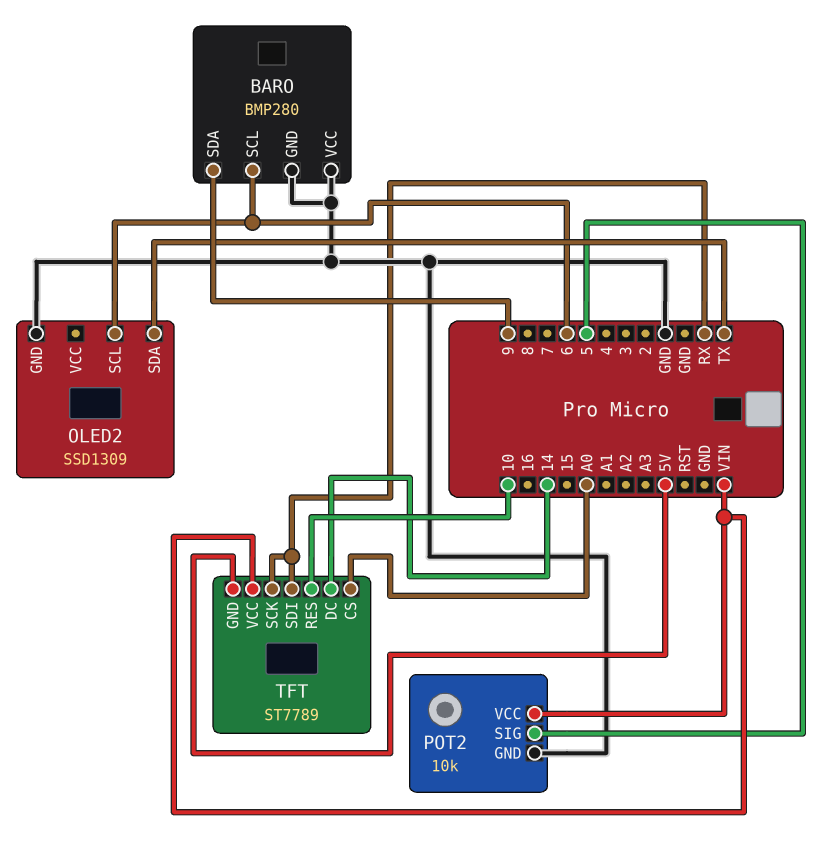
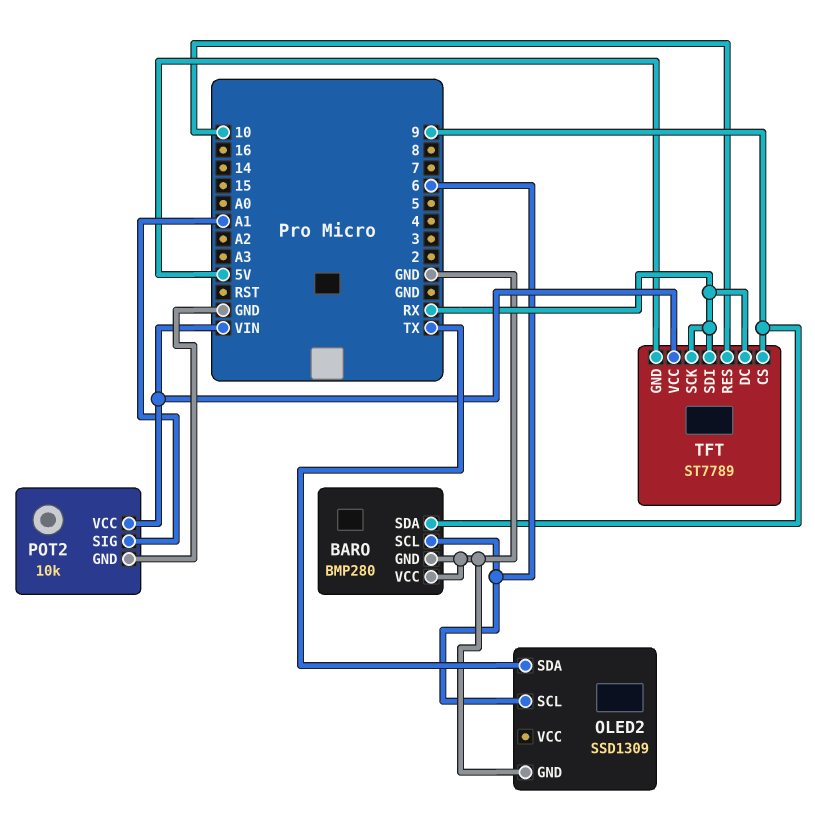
POT2 pin SIG: 5 -> A1
TFT pin CS: A0 -> 9
TFT pin DC: 14 -> RX

